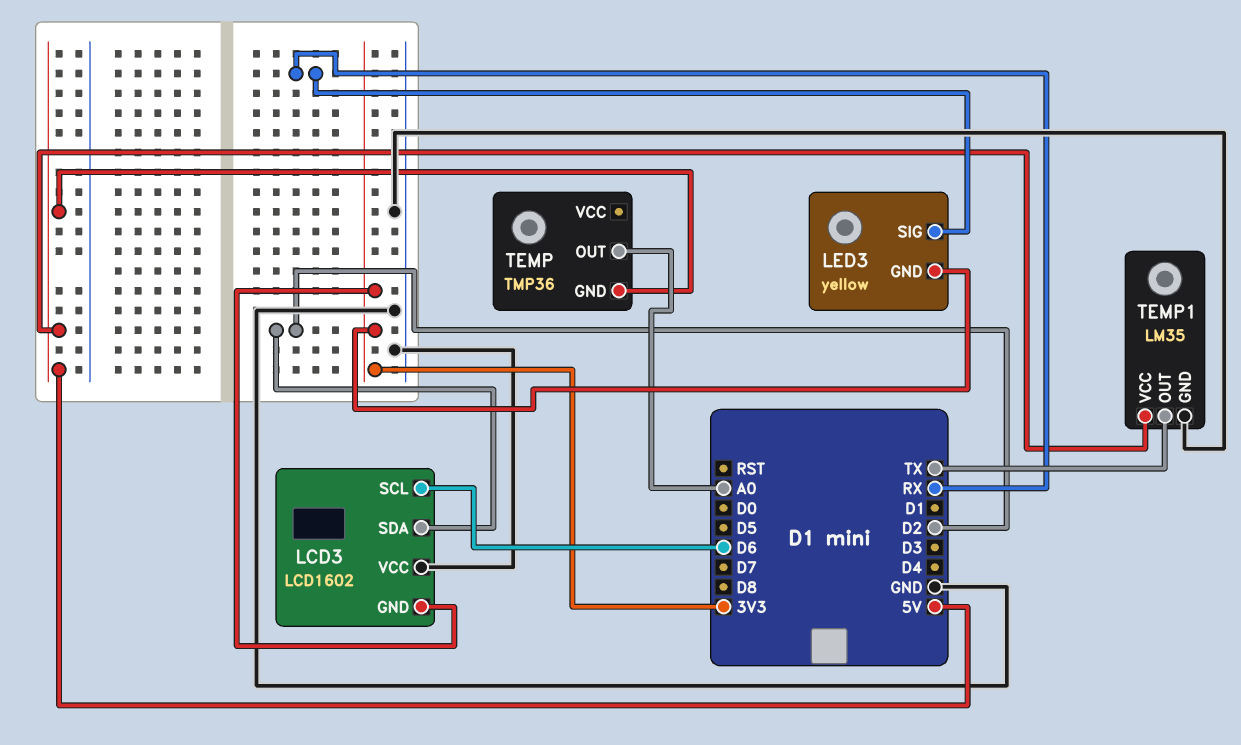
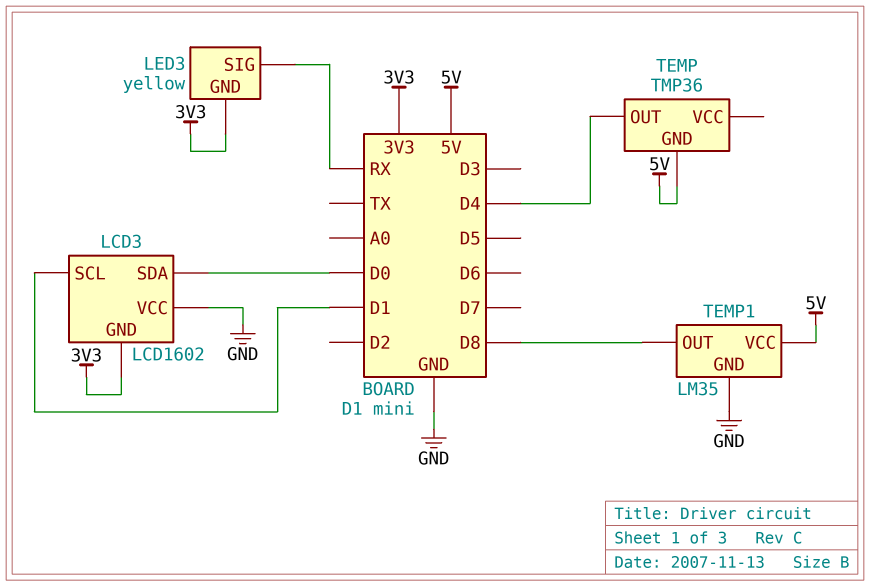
LCD3 pin SCL: D6 -> D1
LCD3 pin SDA: D2 -> D0
TEMP pin OUT: A0 -> D4
TEMP1 pin OUT: TX -> D8

